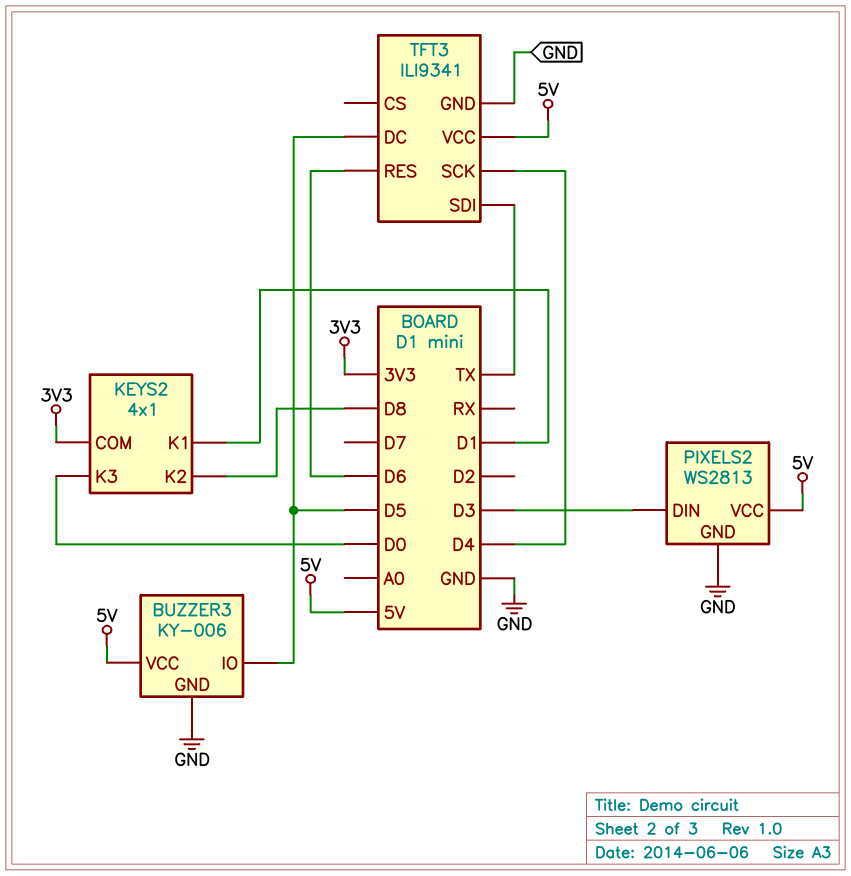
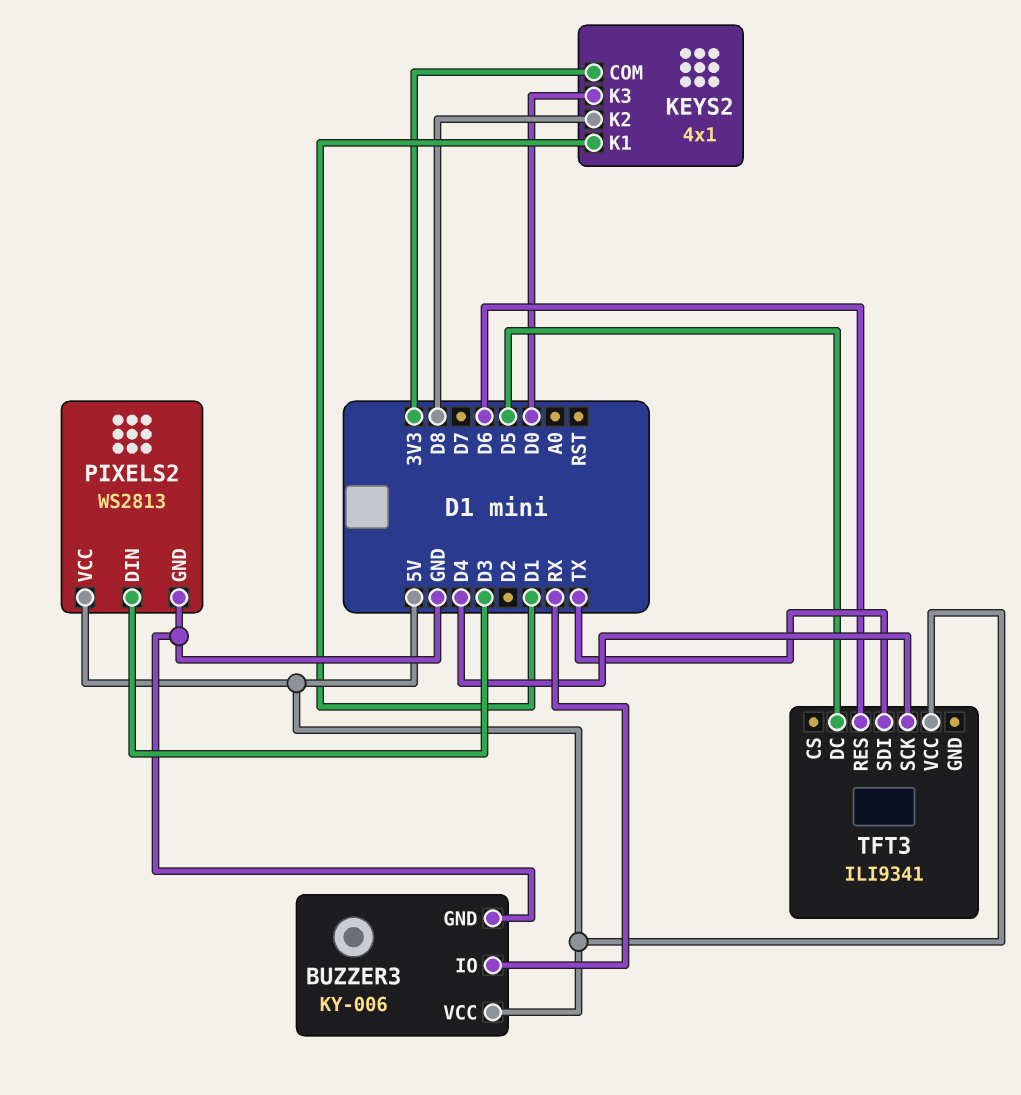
BUZZER3 pin IO: D5 -> RX
TFT3 pin GND: GND -> none

